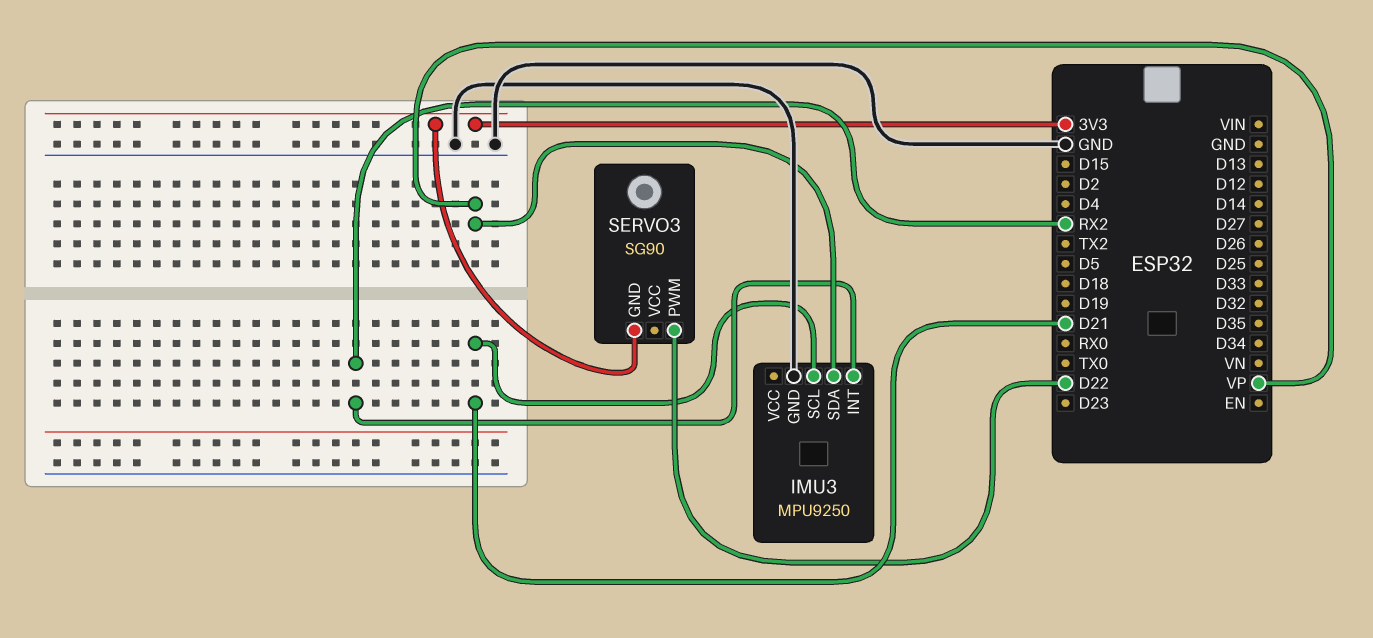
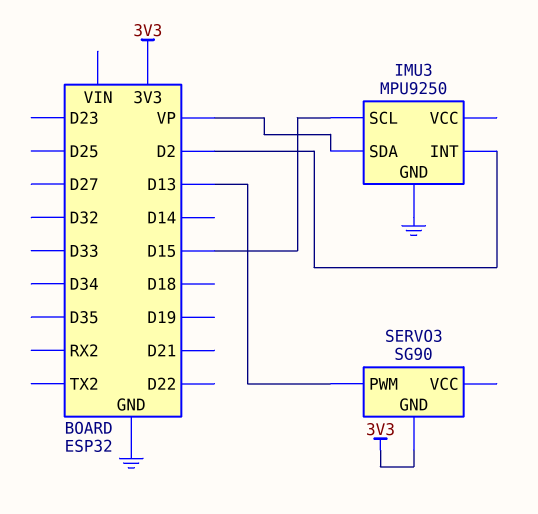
IMU3 pin INT: RX2 -> D2
IMU3 pin SCL: D21 -> D15
SERVO3 pin PWM: D22 -> D13

